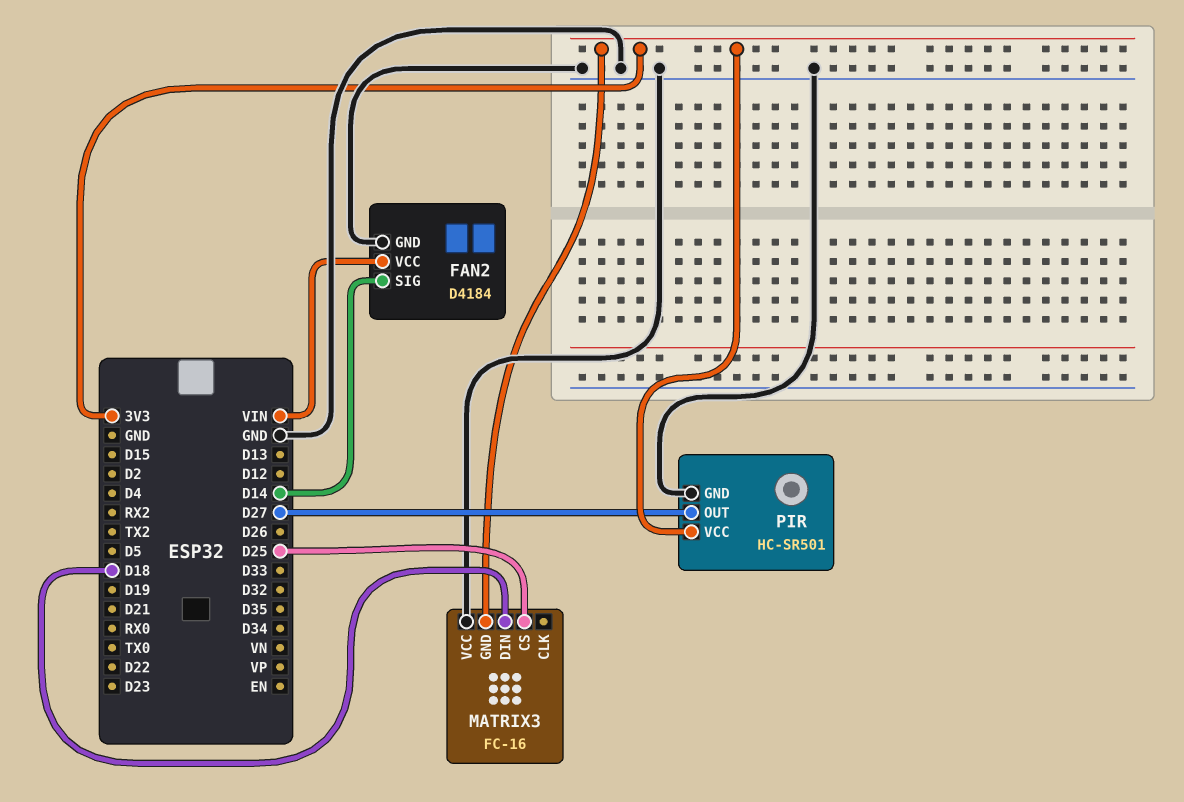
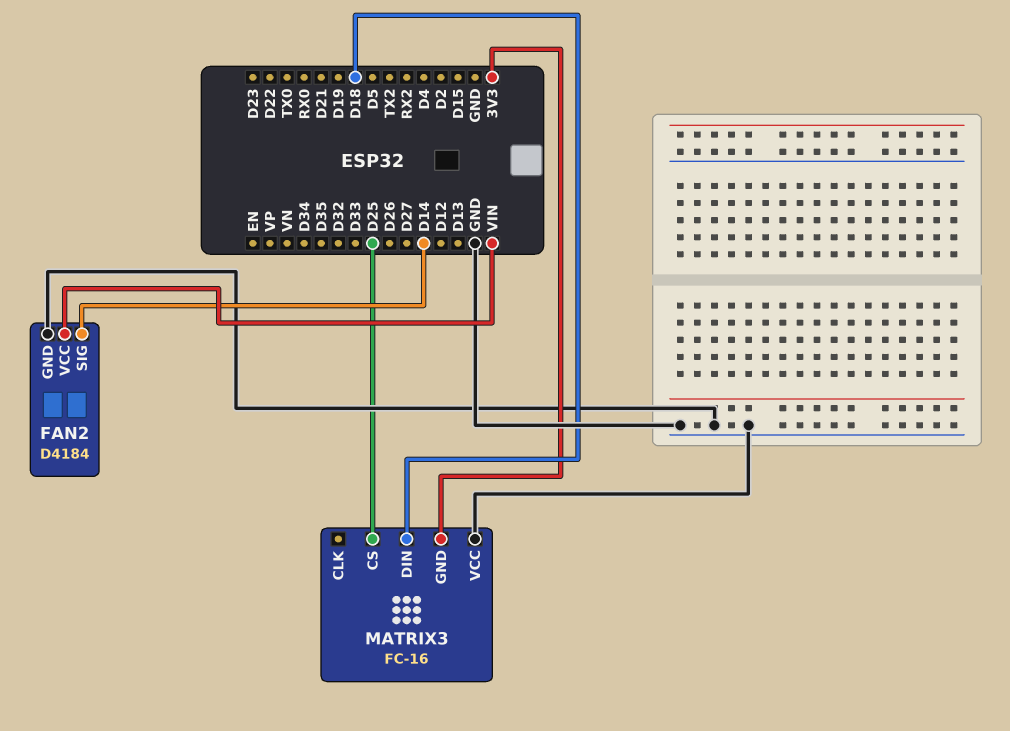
PIR: HC-SR501 -> none
PIR pin GND: GND -> none
PIR pin OUT: D27 -> none
PIR pin VCC: 3V3 -> none

